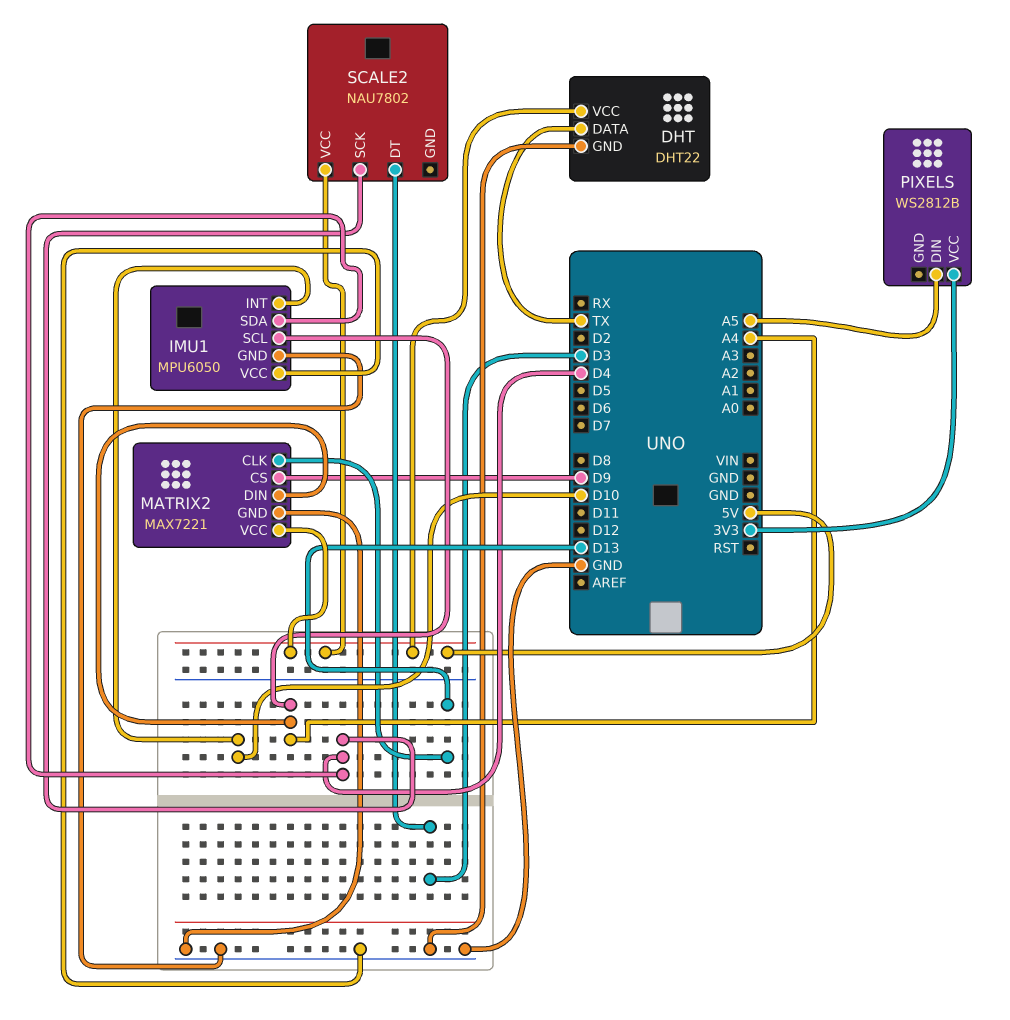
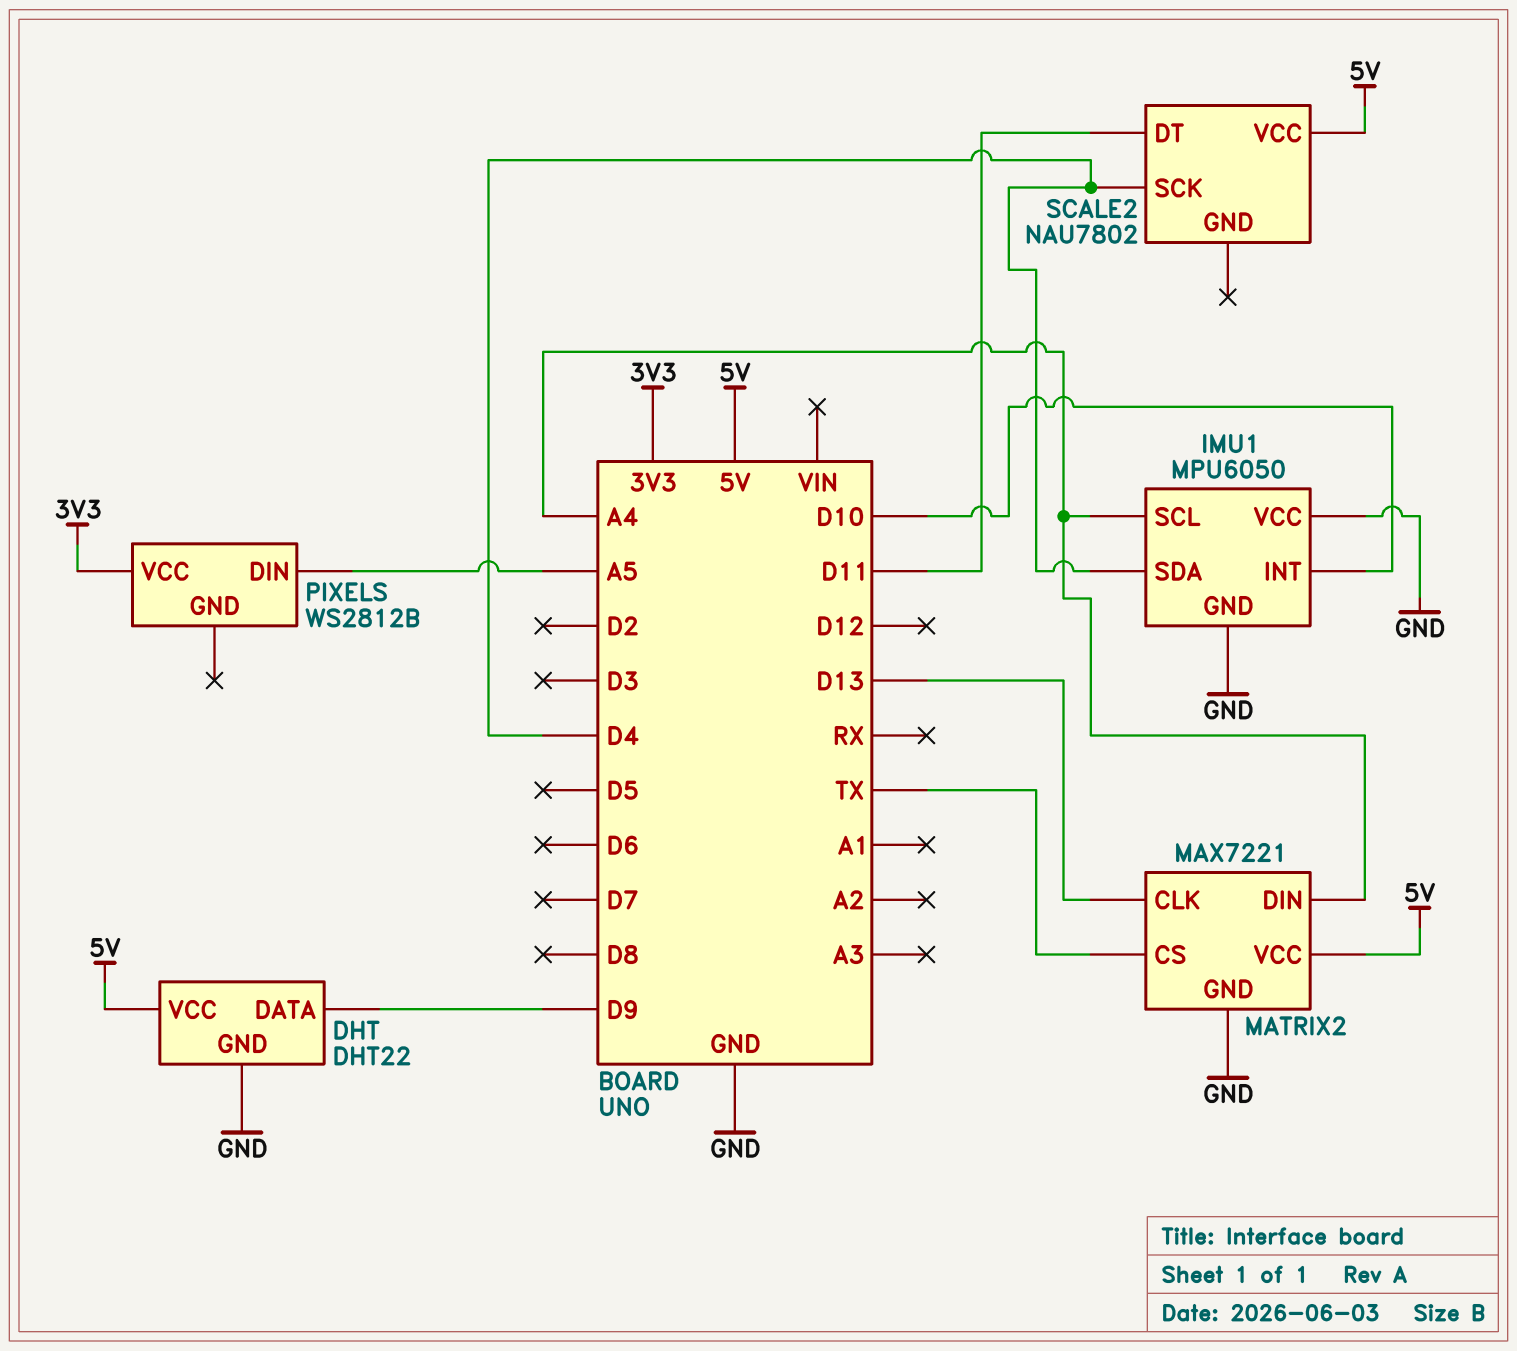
DHT pin DATA: TX -> D9
MATRIX2 pin CS: D9 -> TX
SCALE2 pin DT: D3 -> D11

